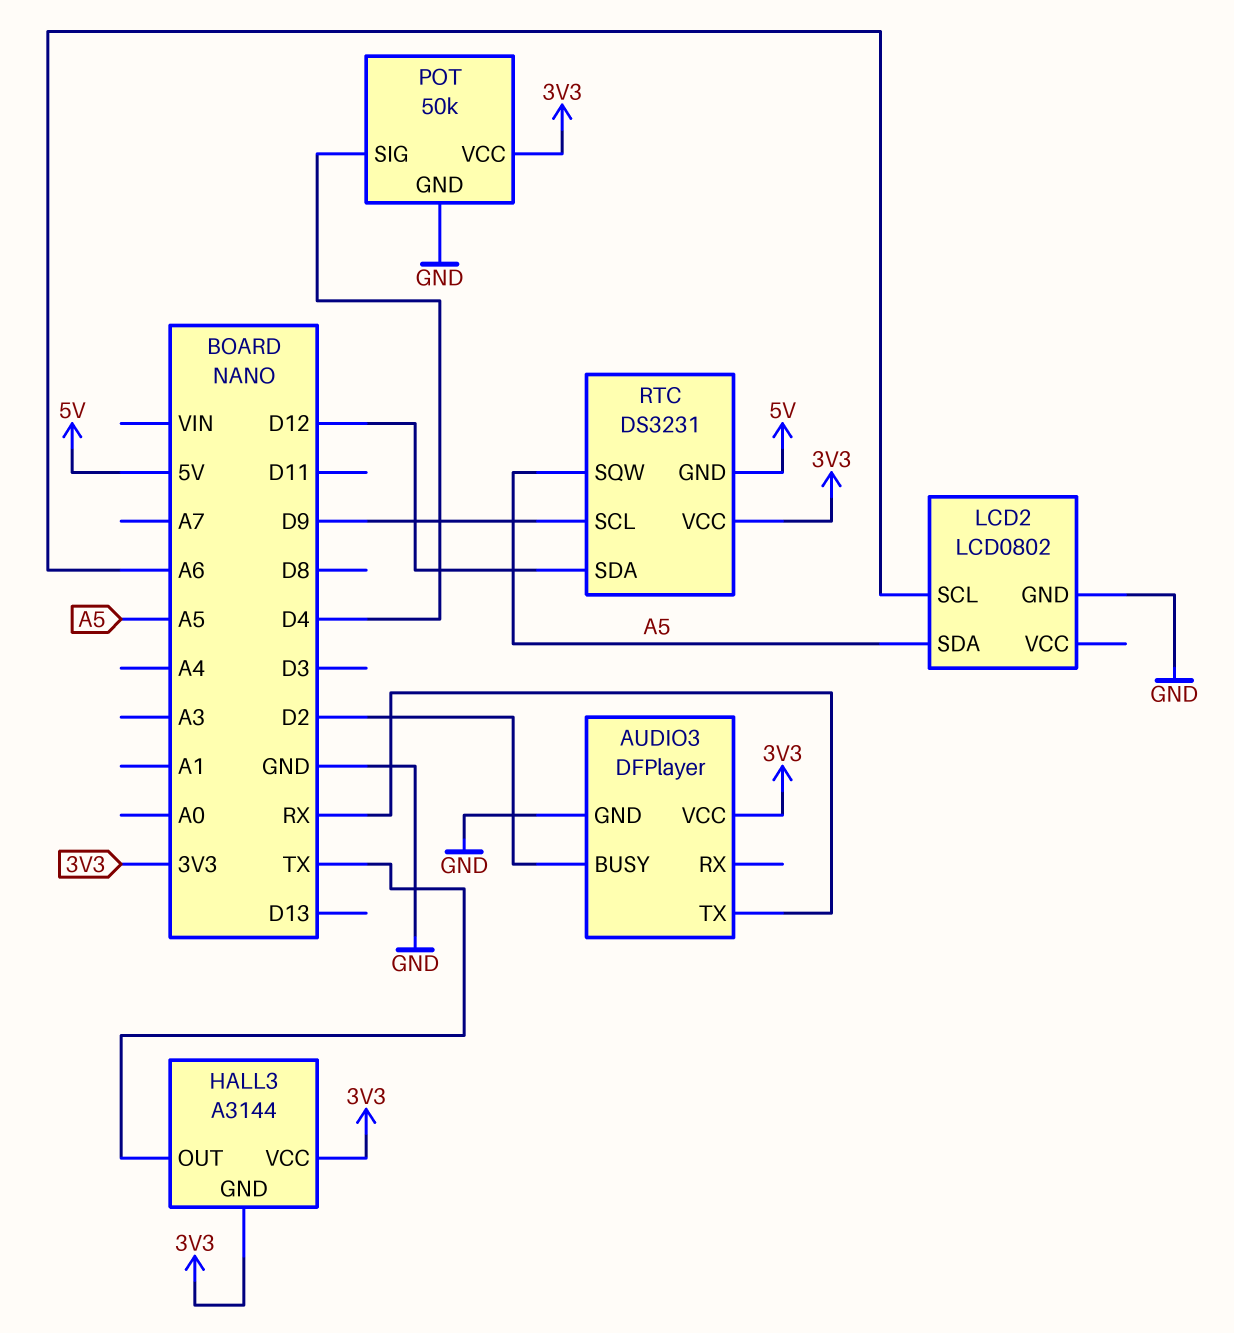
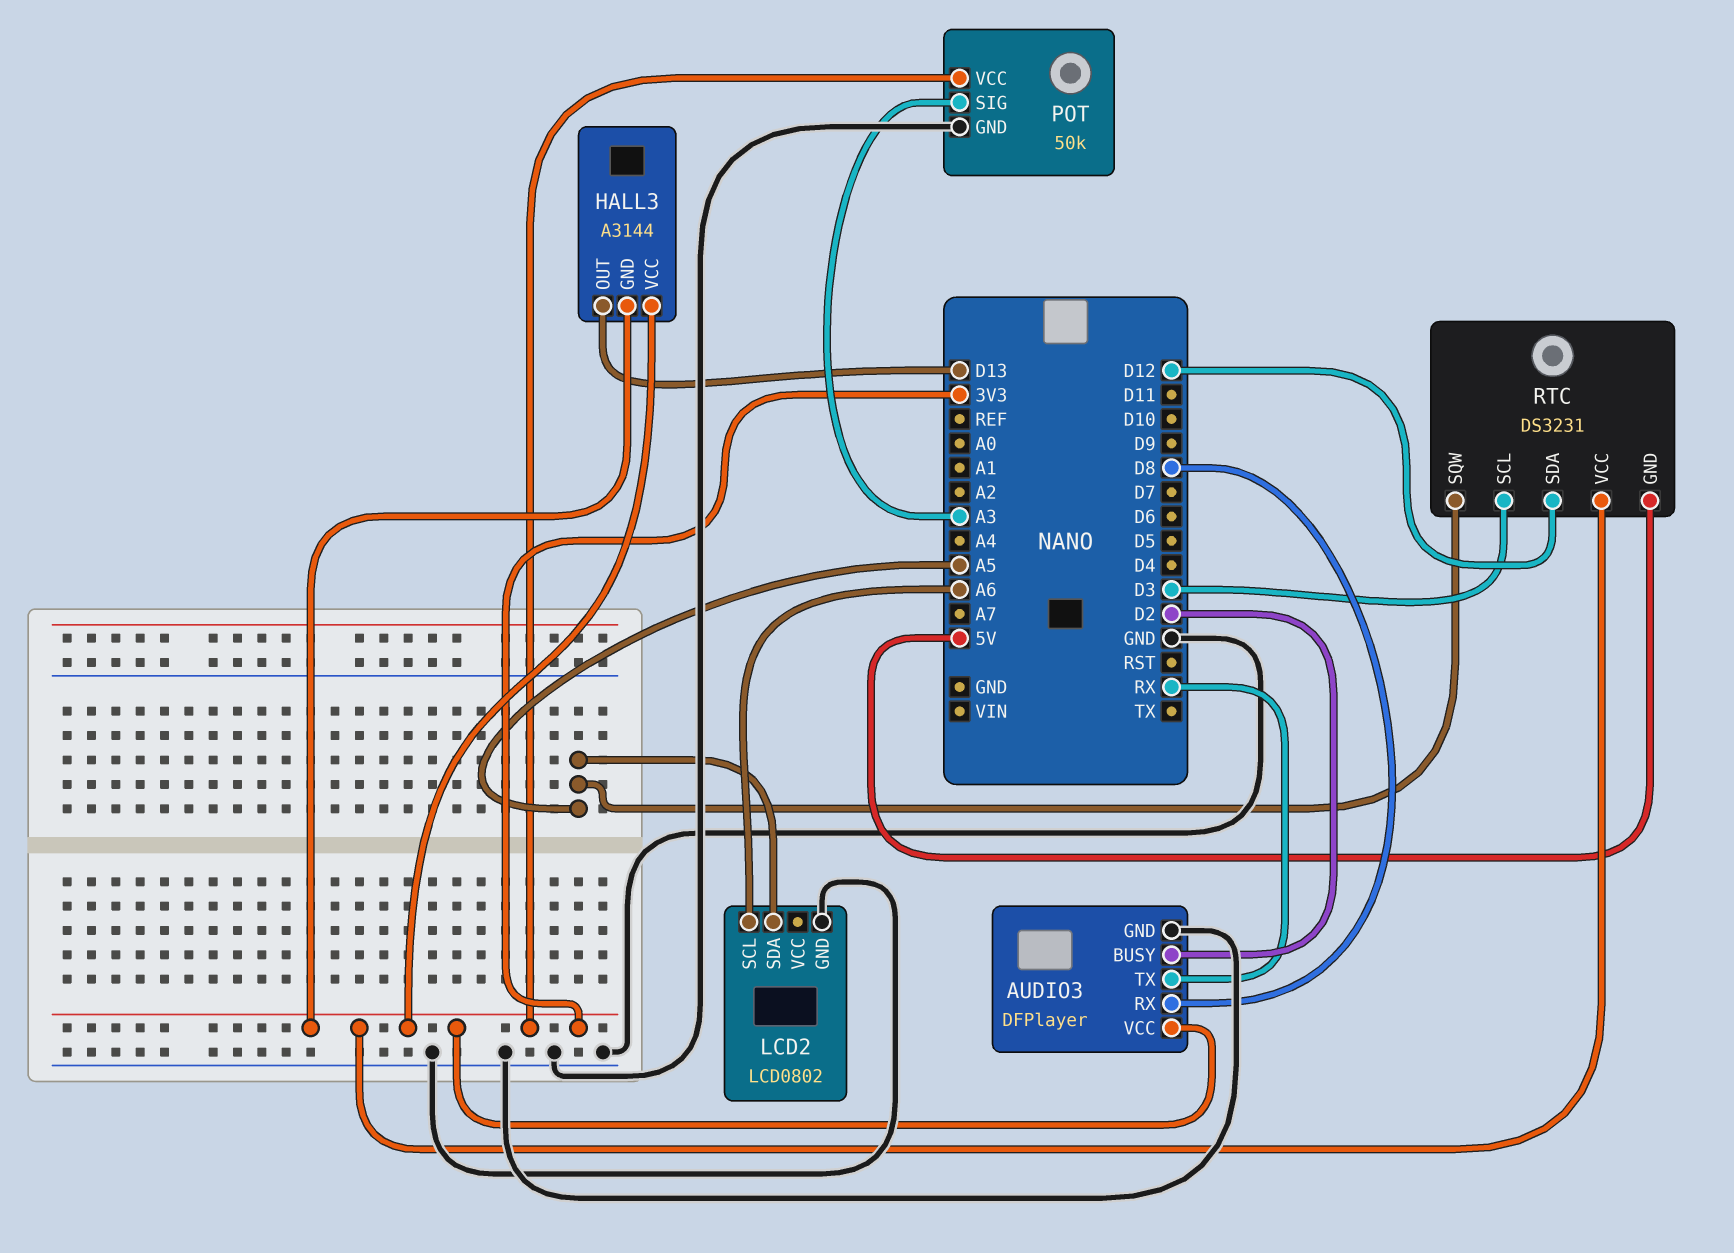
AUDIO3 pin RX: none -> D8
HALL3 pin OUT: TX -> D13
POT pin SIG: D4 -> A3
RTC pin SCL: D9 -> D3

